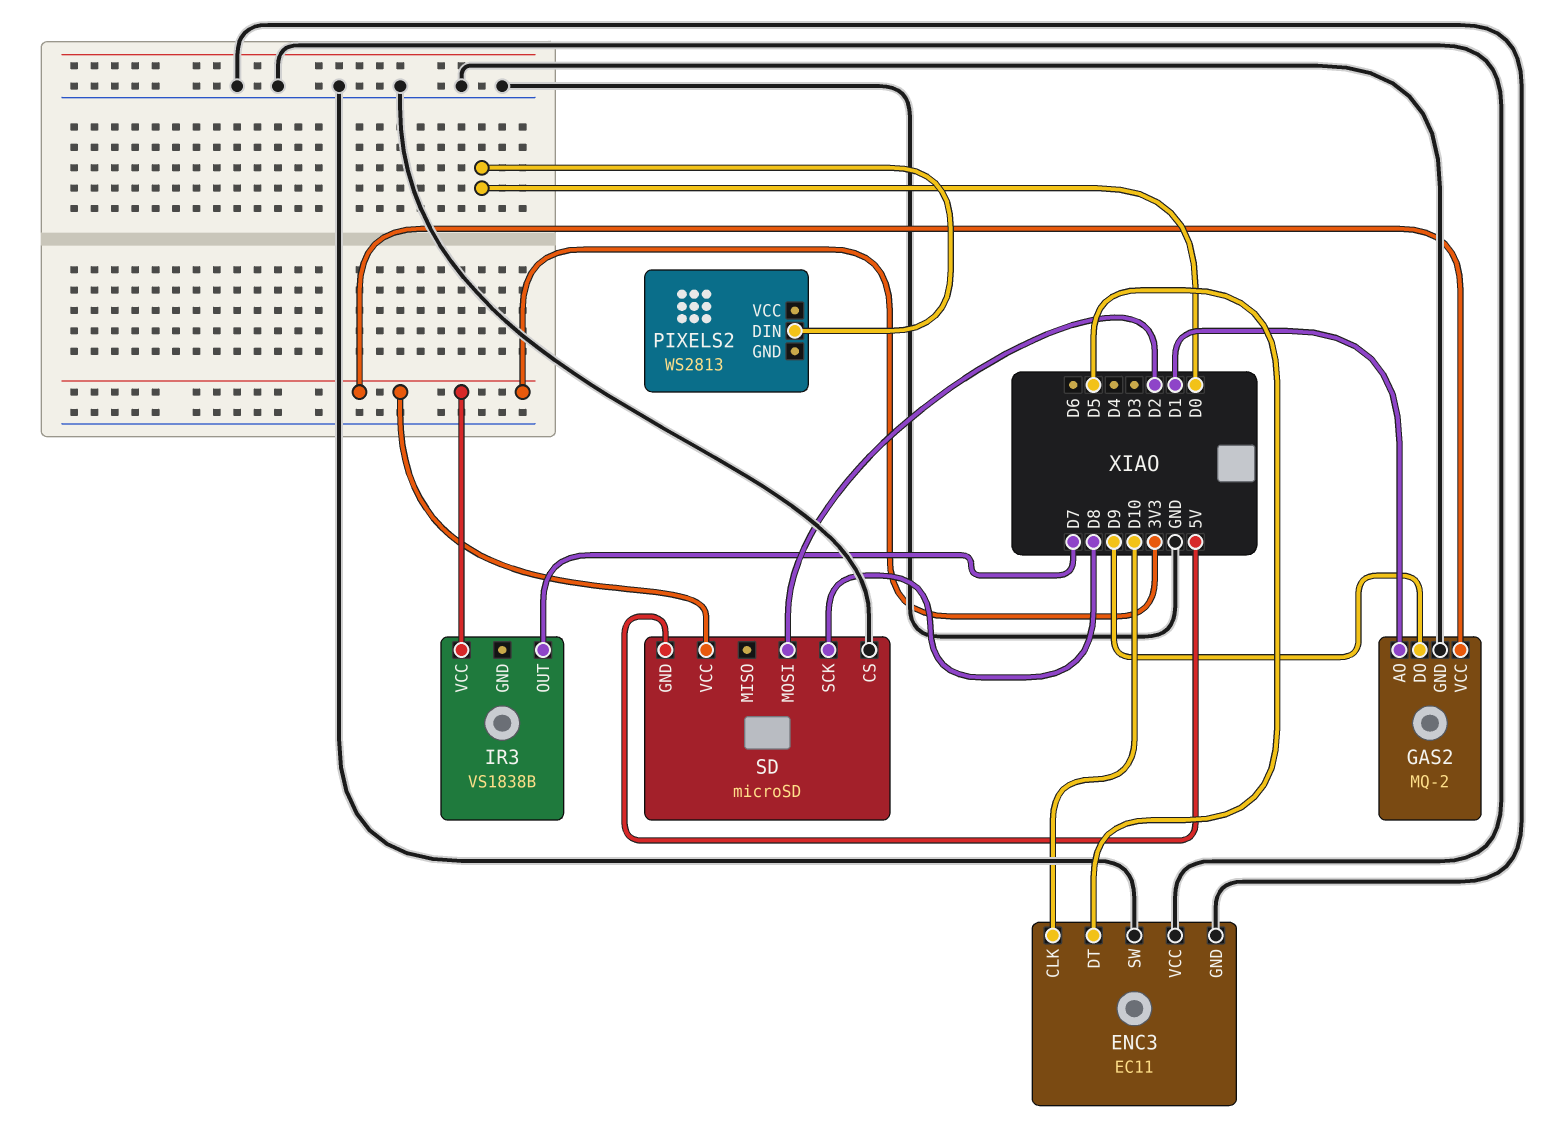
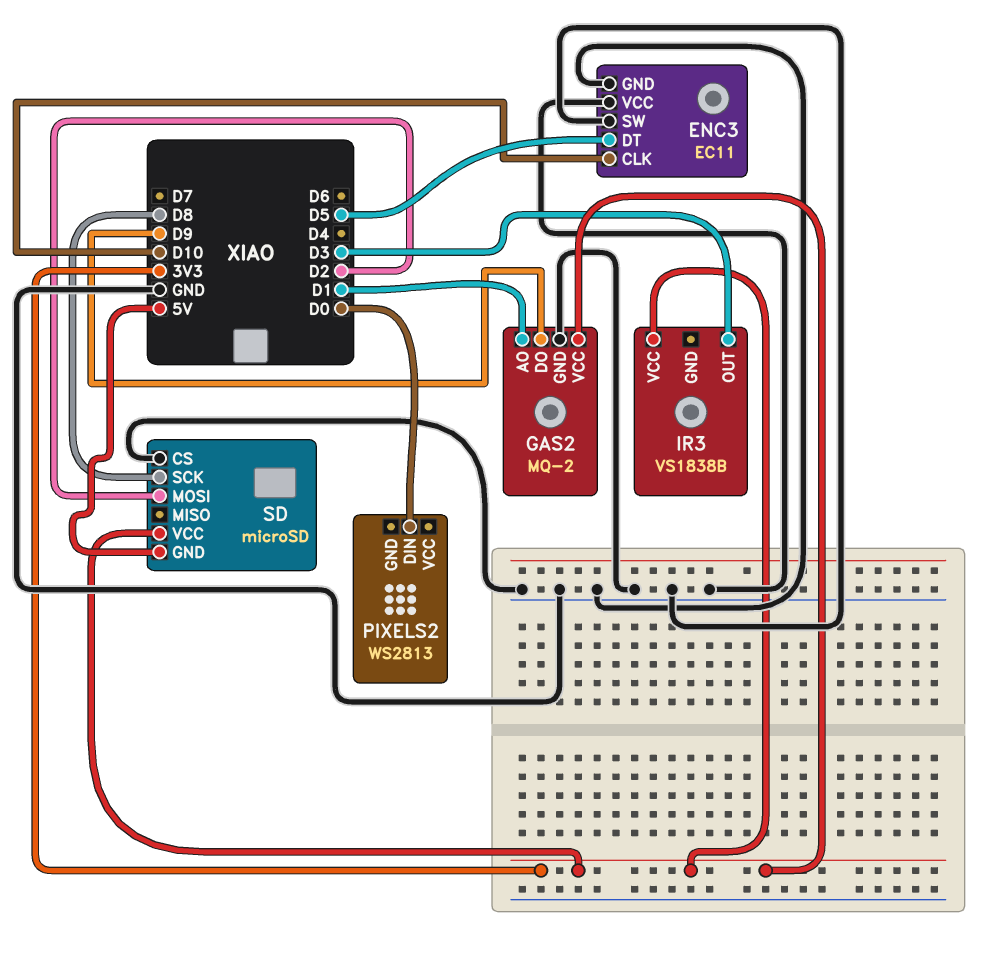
IR3 pin OUT: D7 -> D3

